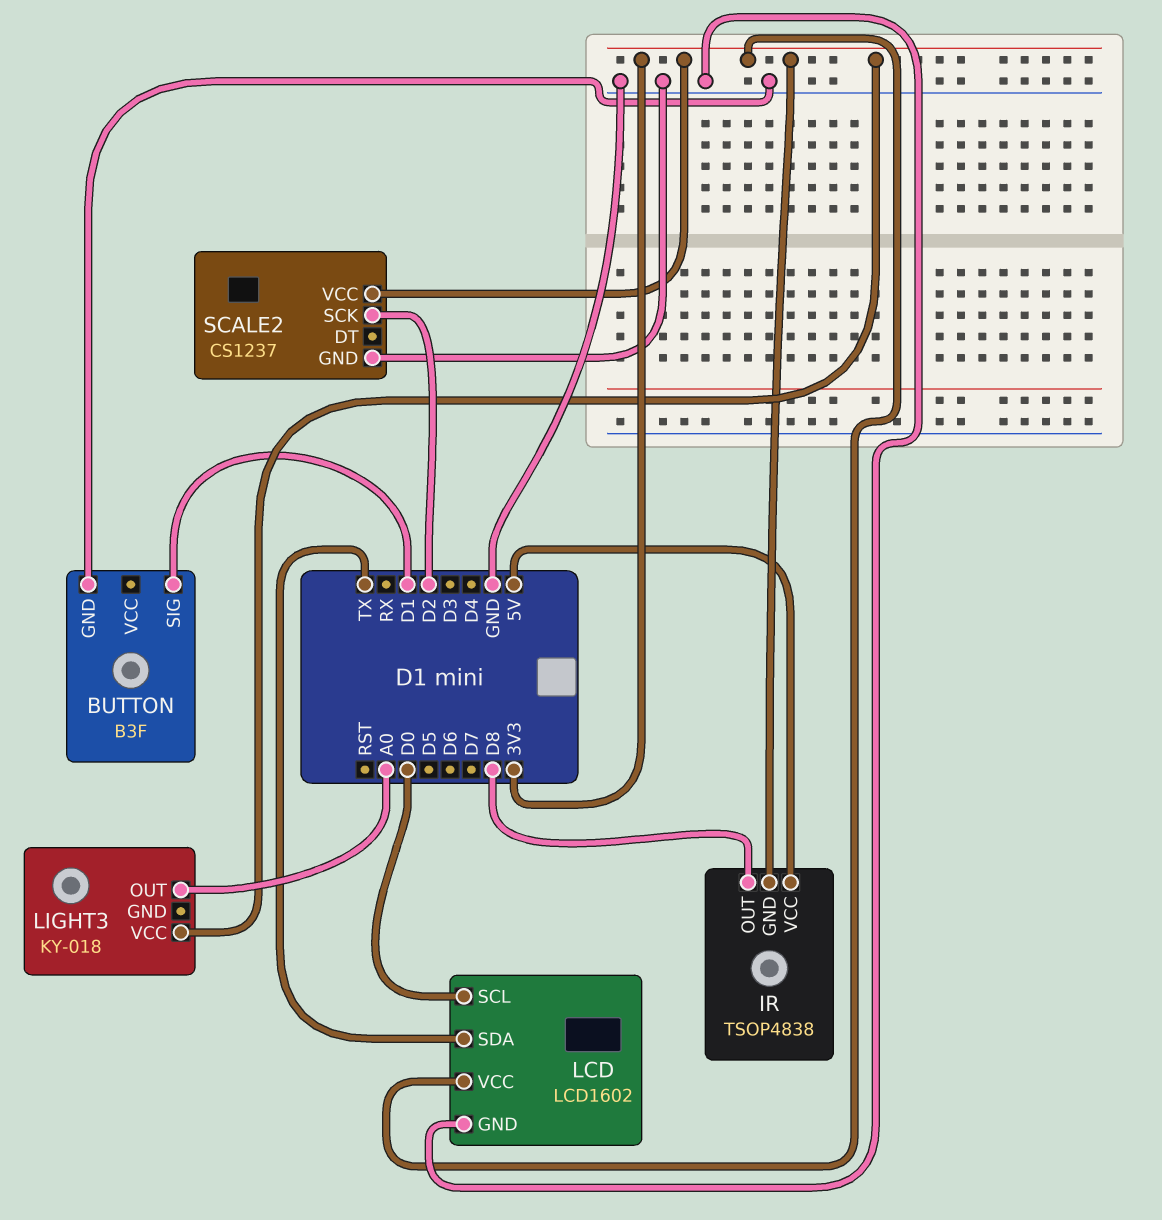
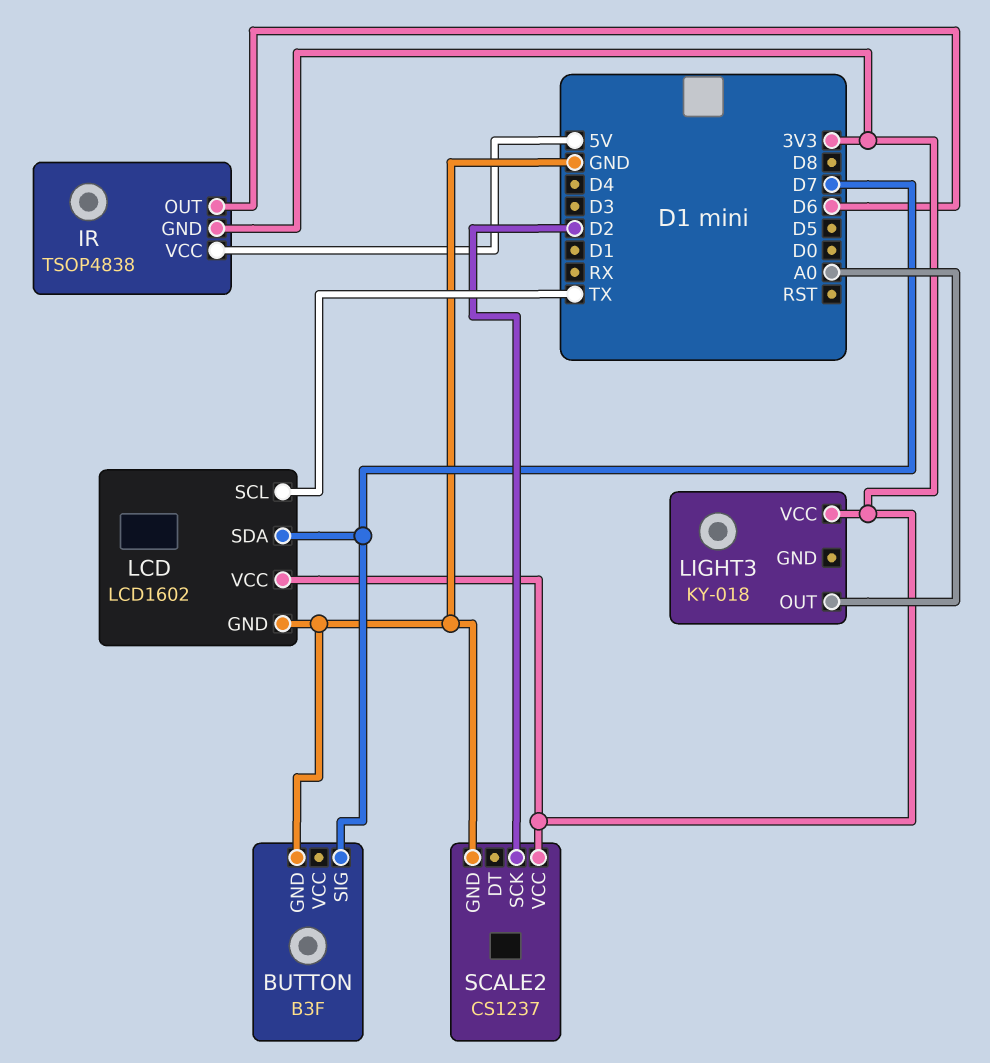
BUTTON pin SIG: D1 -> D7
IR pin OUT: D8 -> D6
LCD pin SCL: D0 -> TX
LCD pin SDA: TX -> D7

